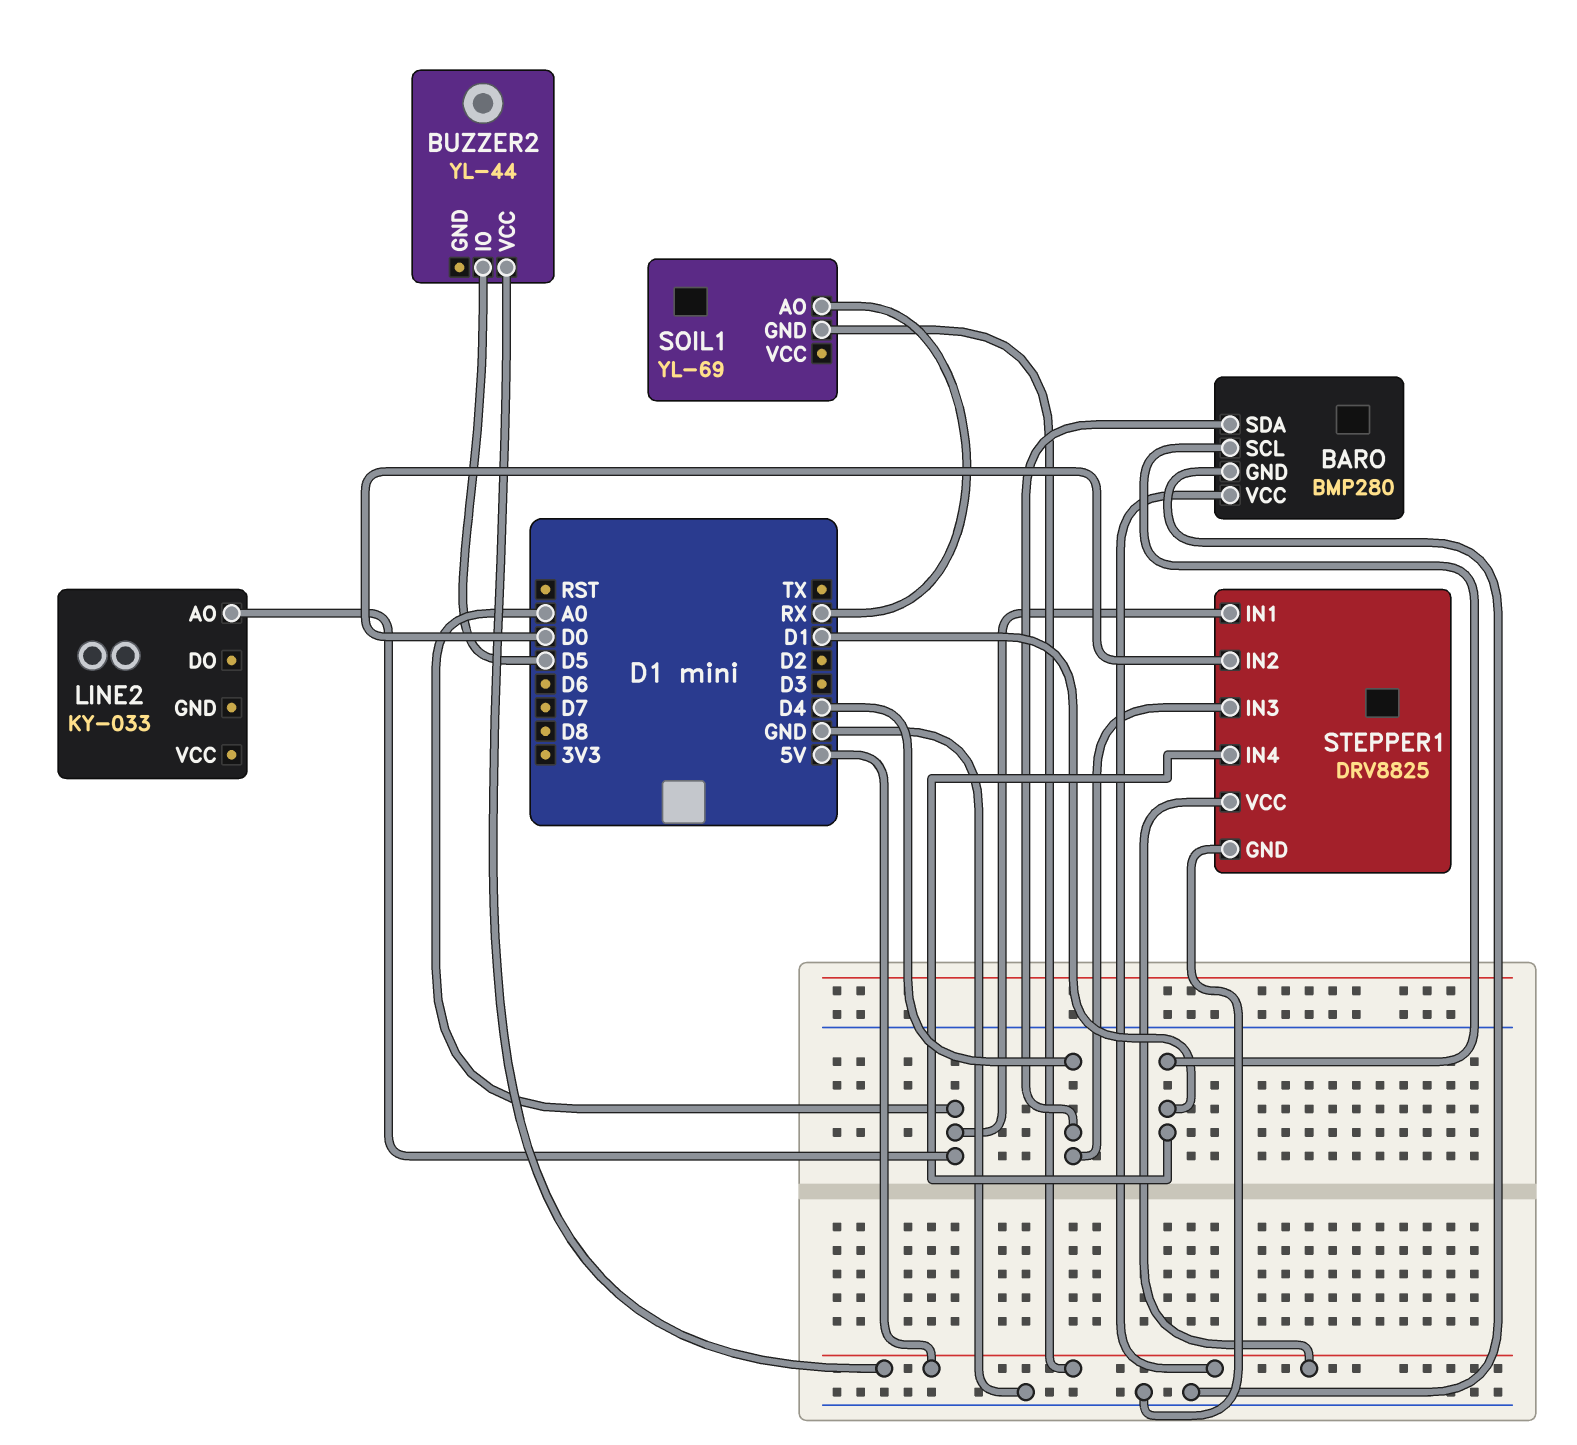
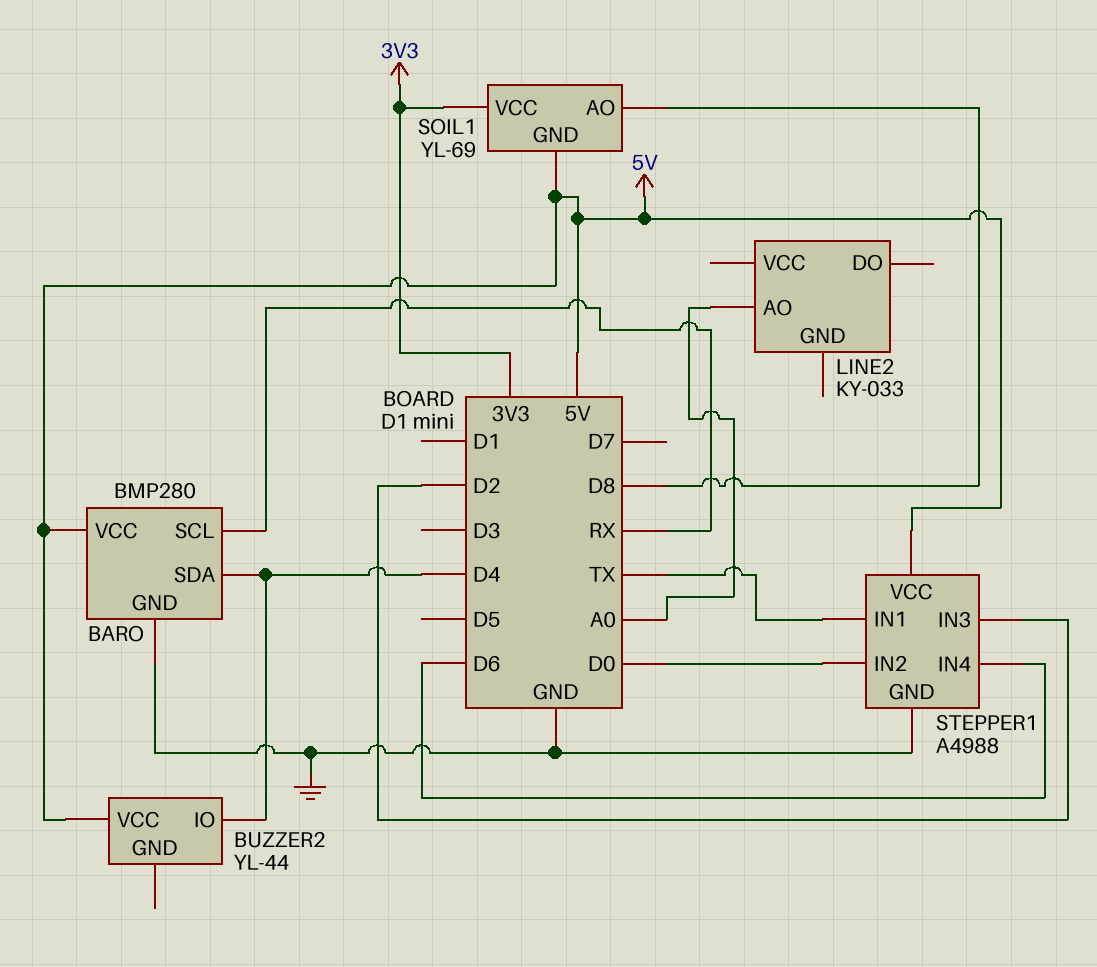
BARO pin SCL: D1 -> RX
BUZZER2 pin IO: D5 -> D4
SOIL1 pin AO: RX -> D8
SOIL1 pin VCC: none -> 3V3
STEPPER1: DRV8825 -> A4988
STEPPER1 pin IN1: A0 -> TX
STEPPER1 pin IN3: D4 -> D2
STEPPER1 pin IN4: D1 -> D6

